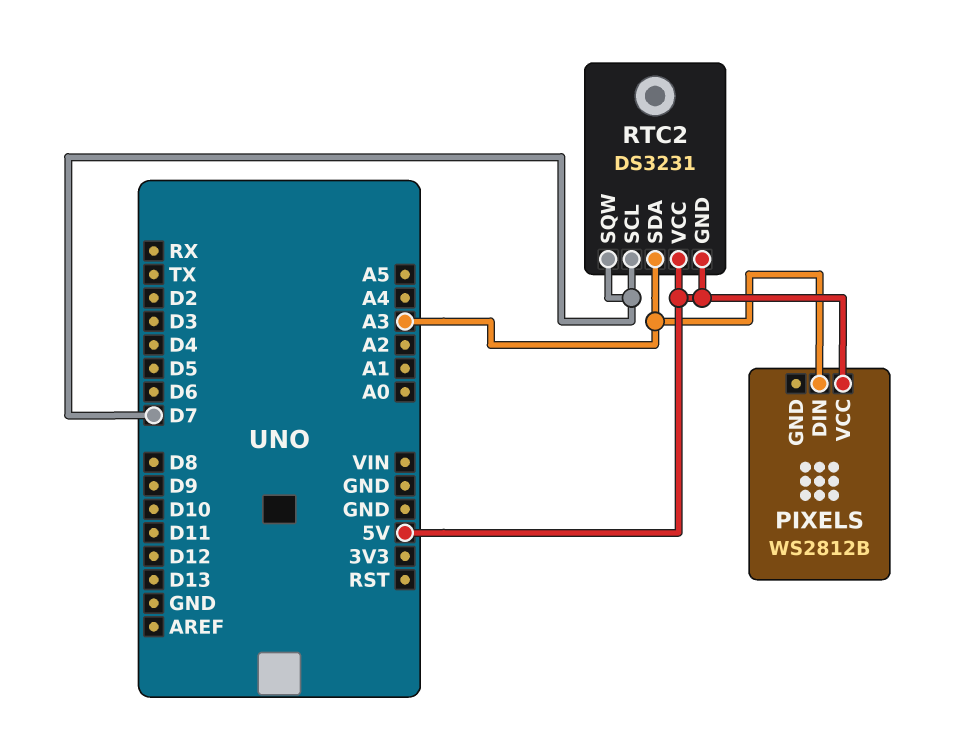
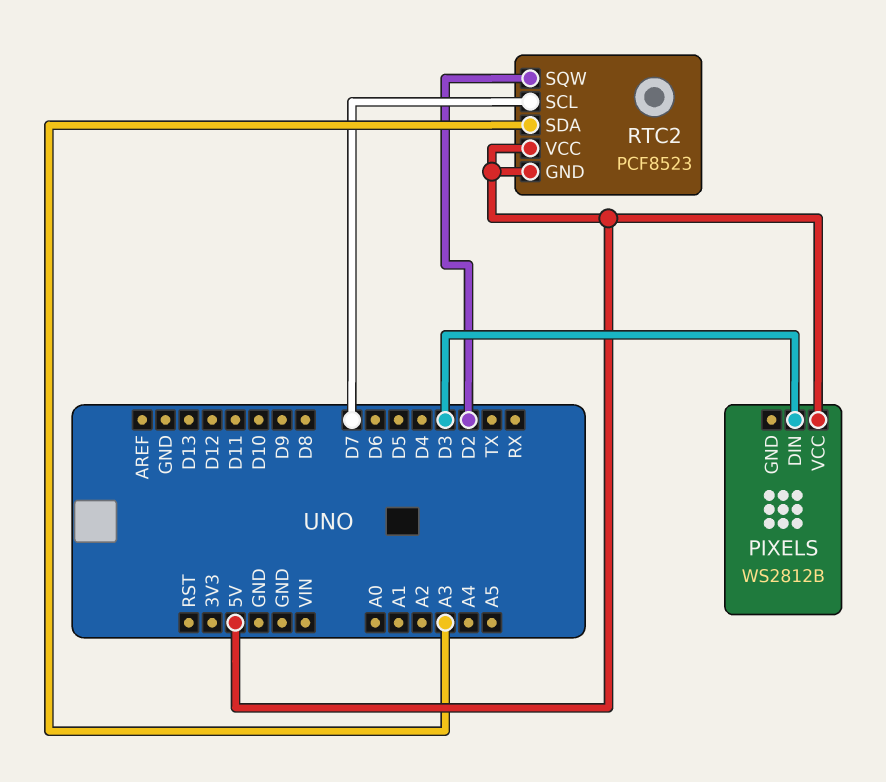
PIXELS pin DIN: A3 -> D3
RTC2: DS3231 -> PCF8523
RTC2 pin SQW: D7 -> D2

